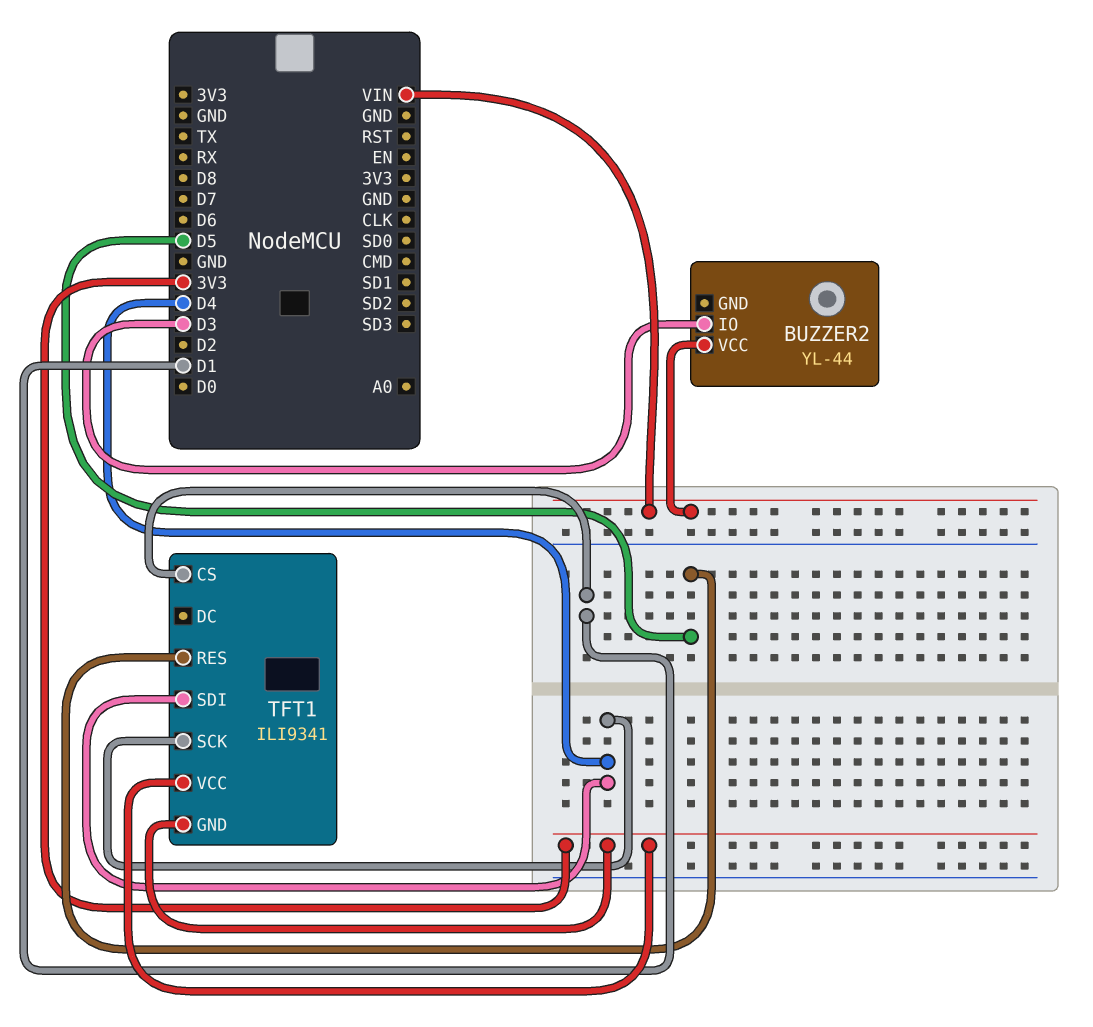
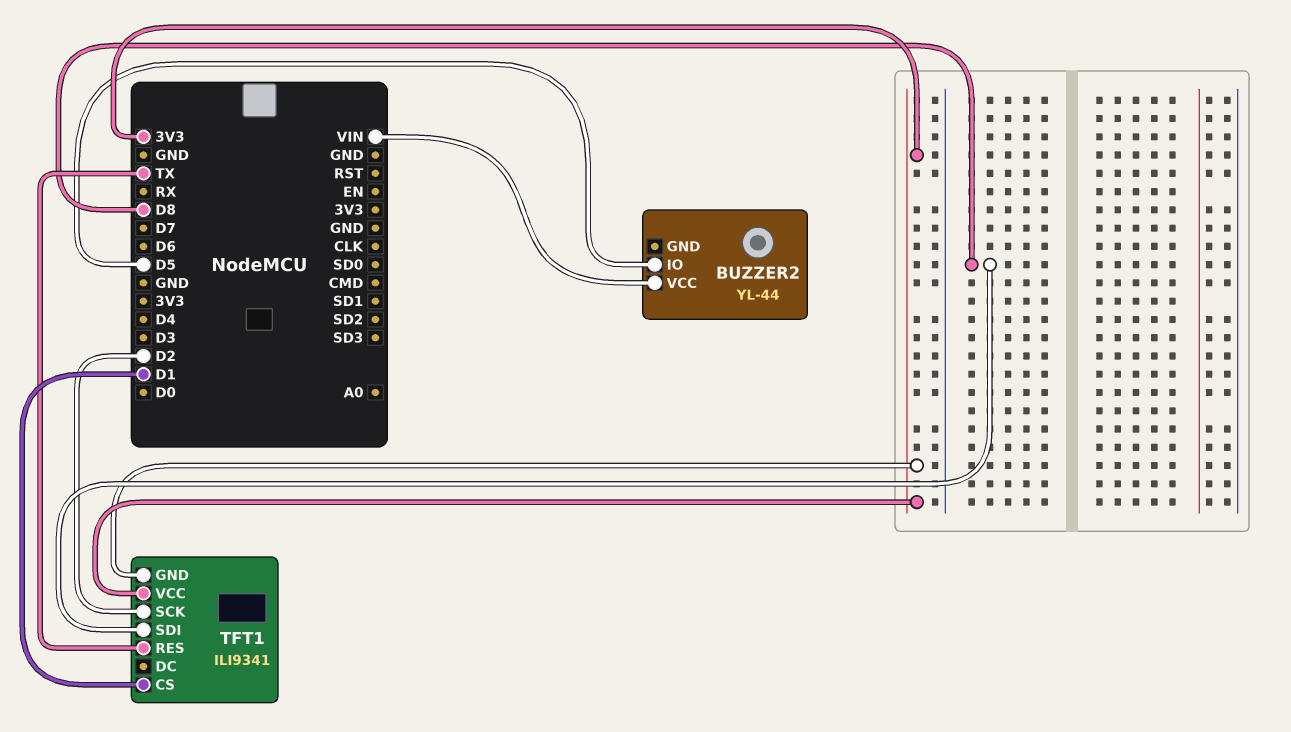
BUZZER2 pin IO: D3 -> D5
TFT1 pin RES: D5 -> TX
TFT1 pin SCK: D4 -> D2
TFT1 pin SDI: D4 -> D8

